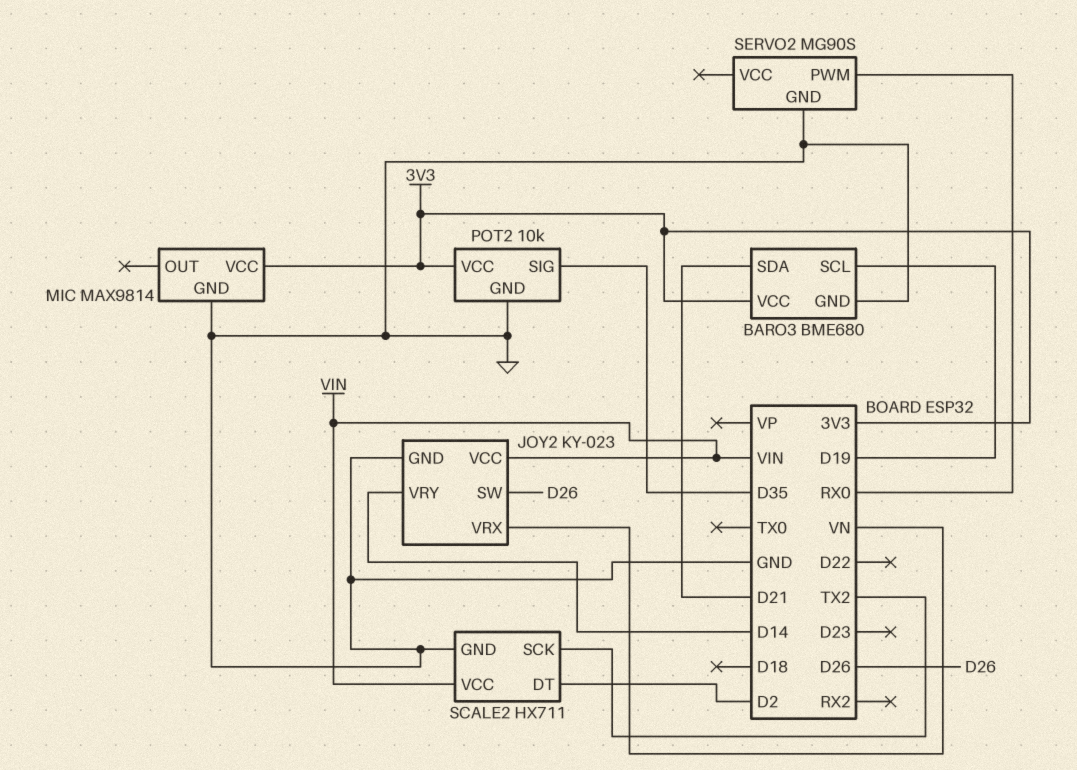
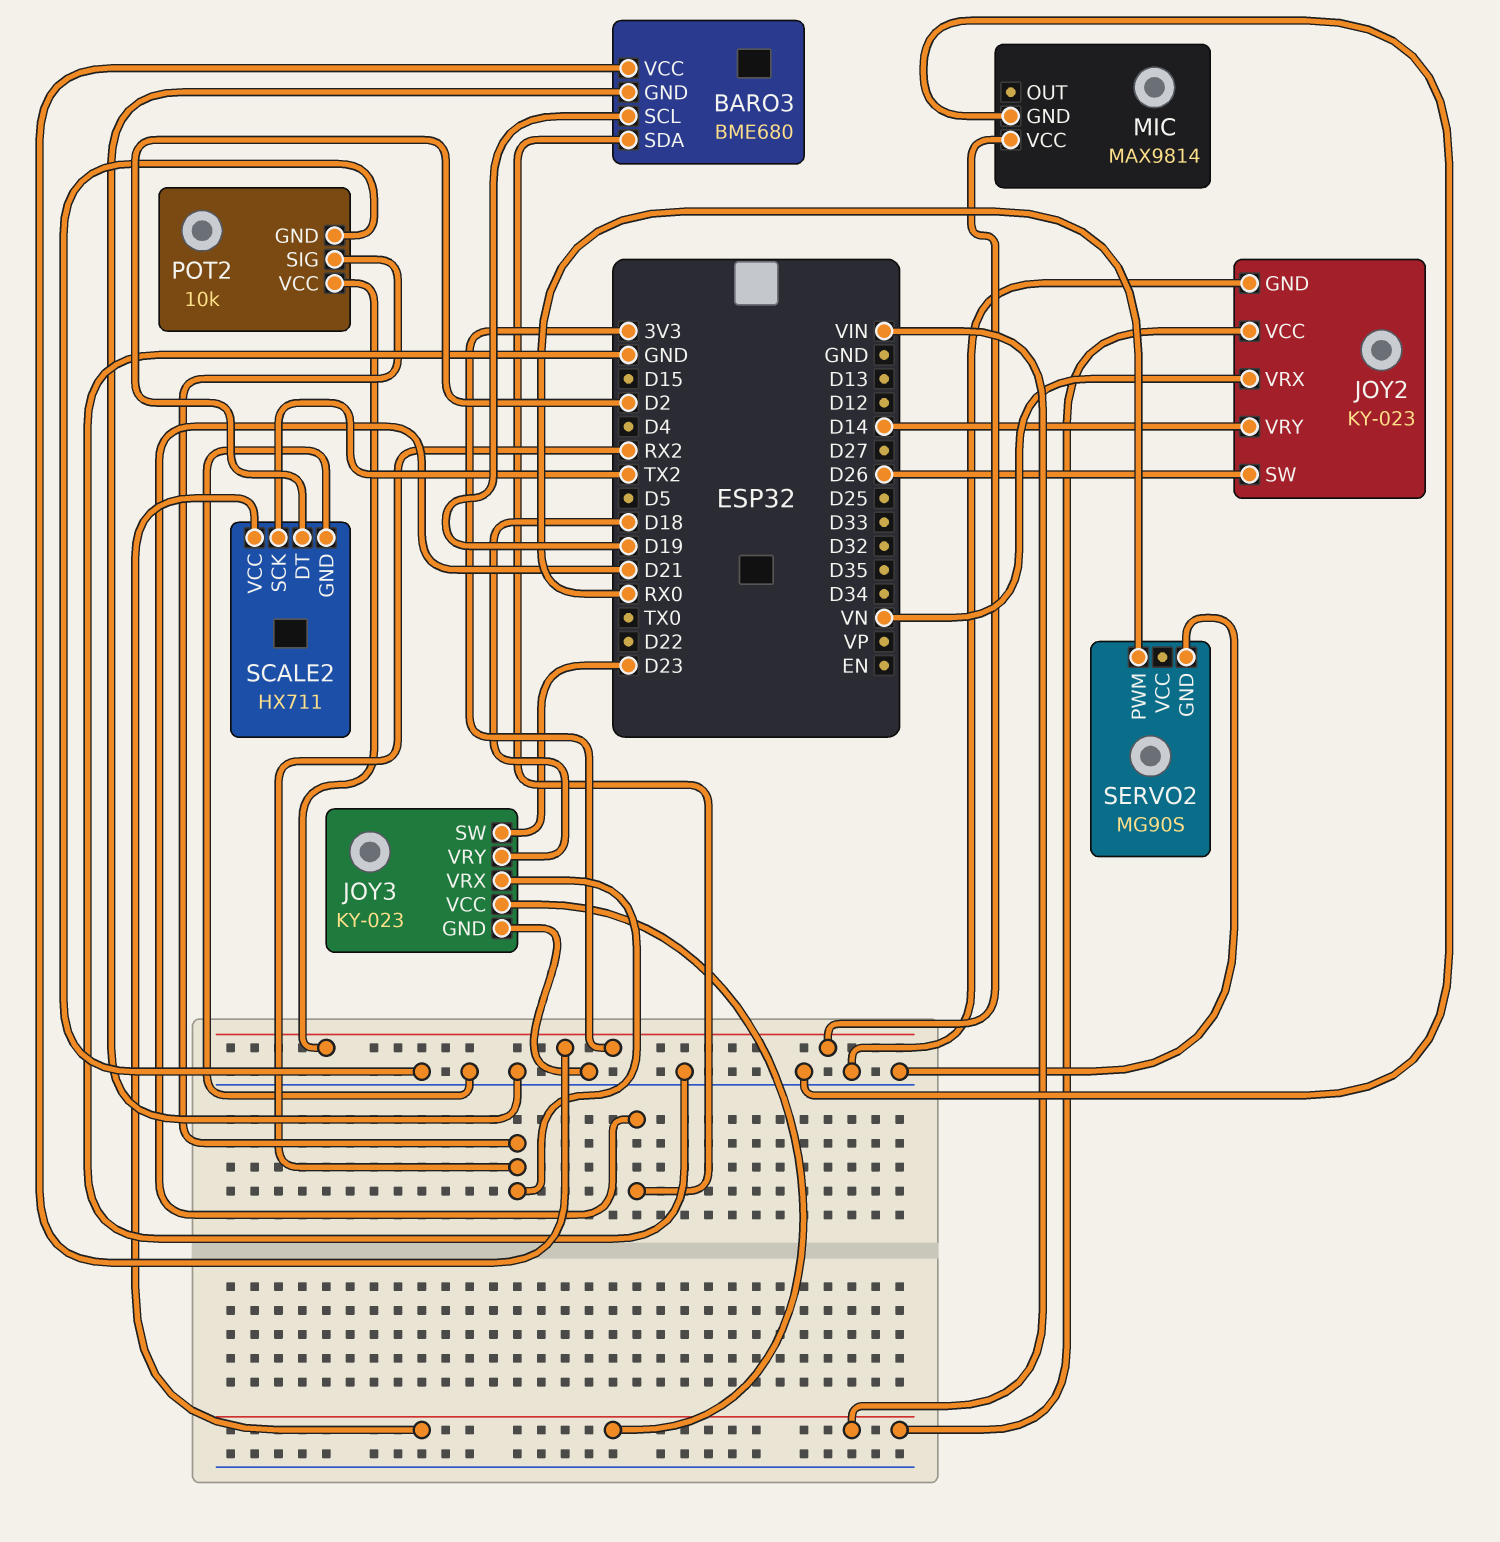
JOY3: none -> KY-023
JOY3 pin GND: none -> GND
JOY3 pin SW: none -> D23
JOY3 pin VCC: none -> VIN
JOY3 pin VRX: none -> RX2
JOY3 pin VRY: none -> D18
POT2 pin SIG: D35 -> RX2

